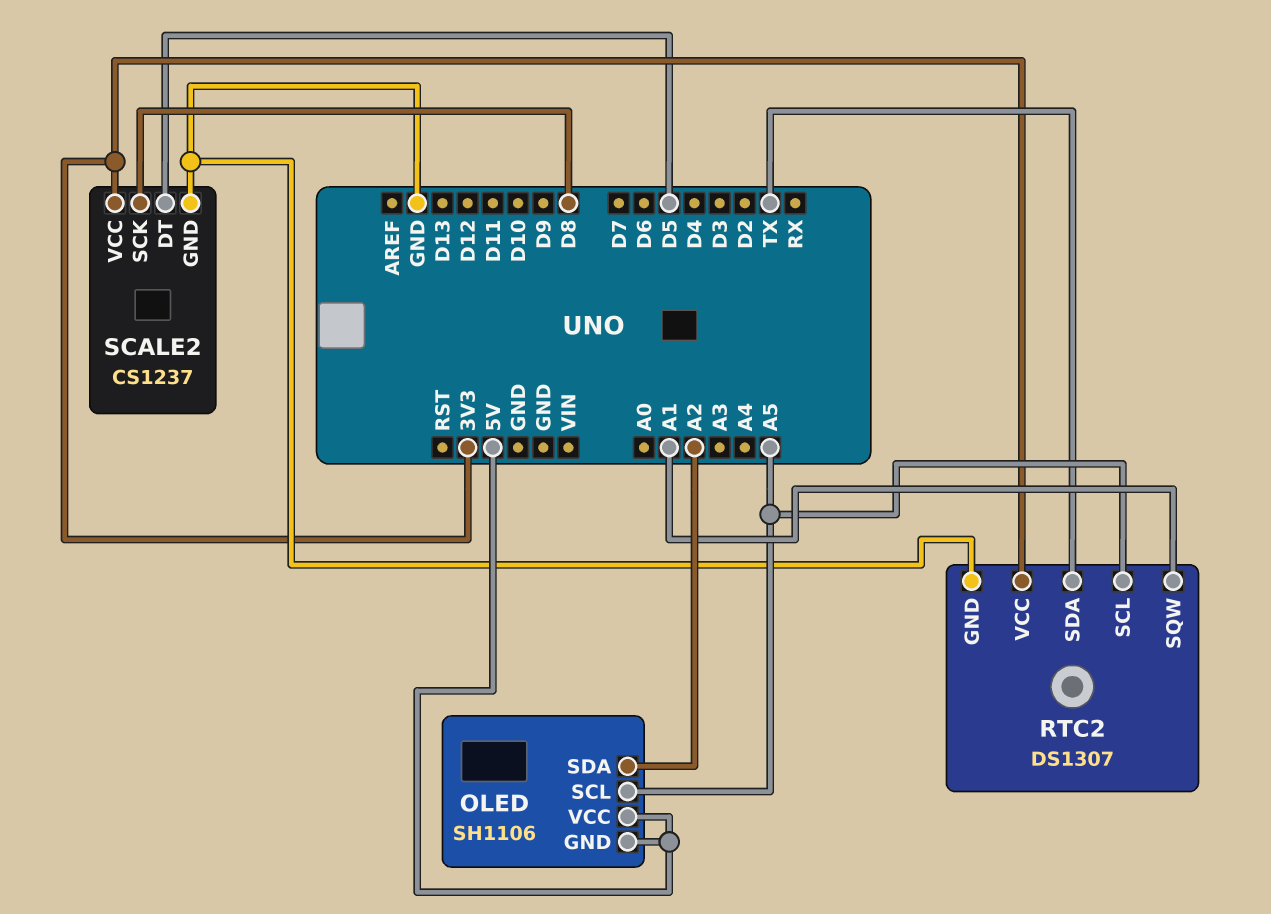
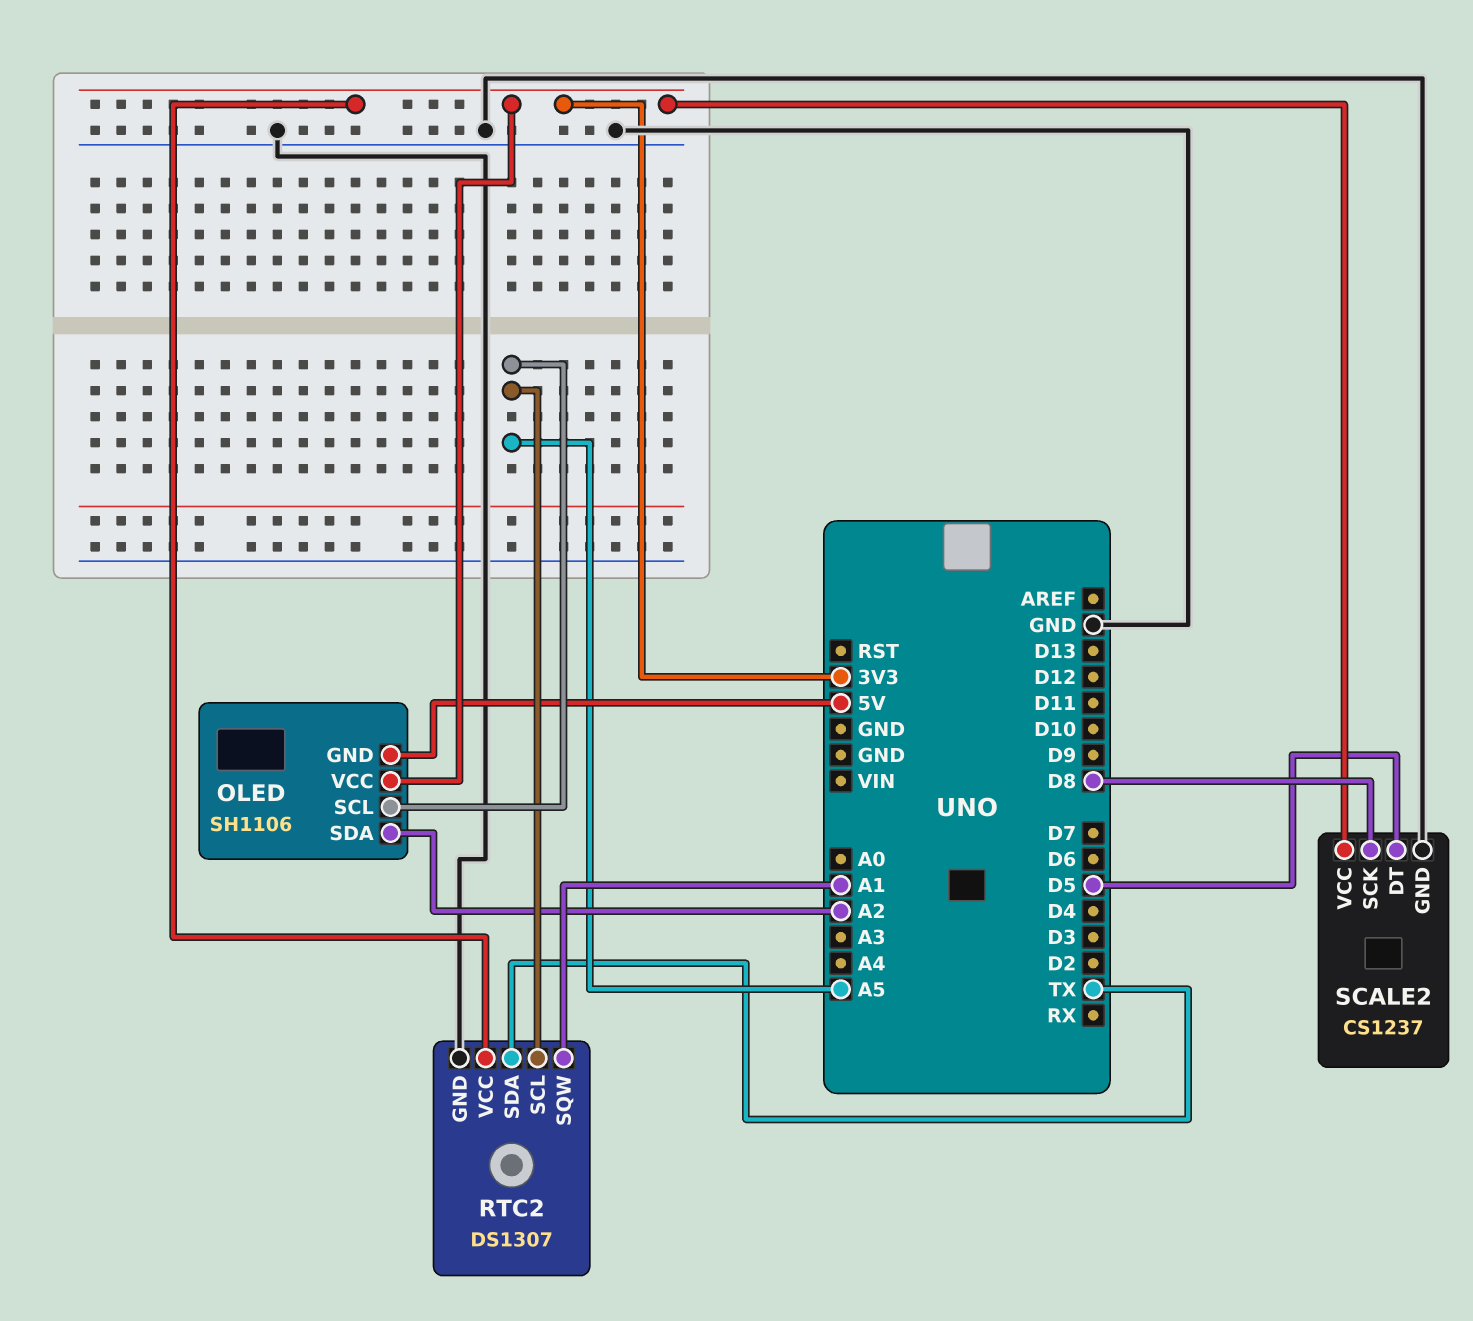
OLED pin VCC: 5V -> 3V3

